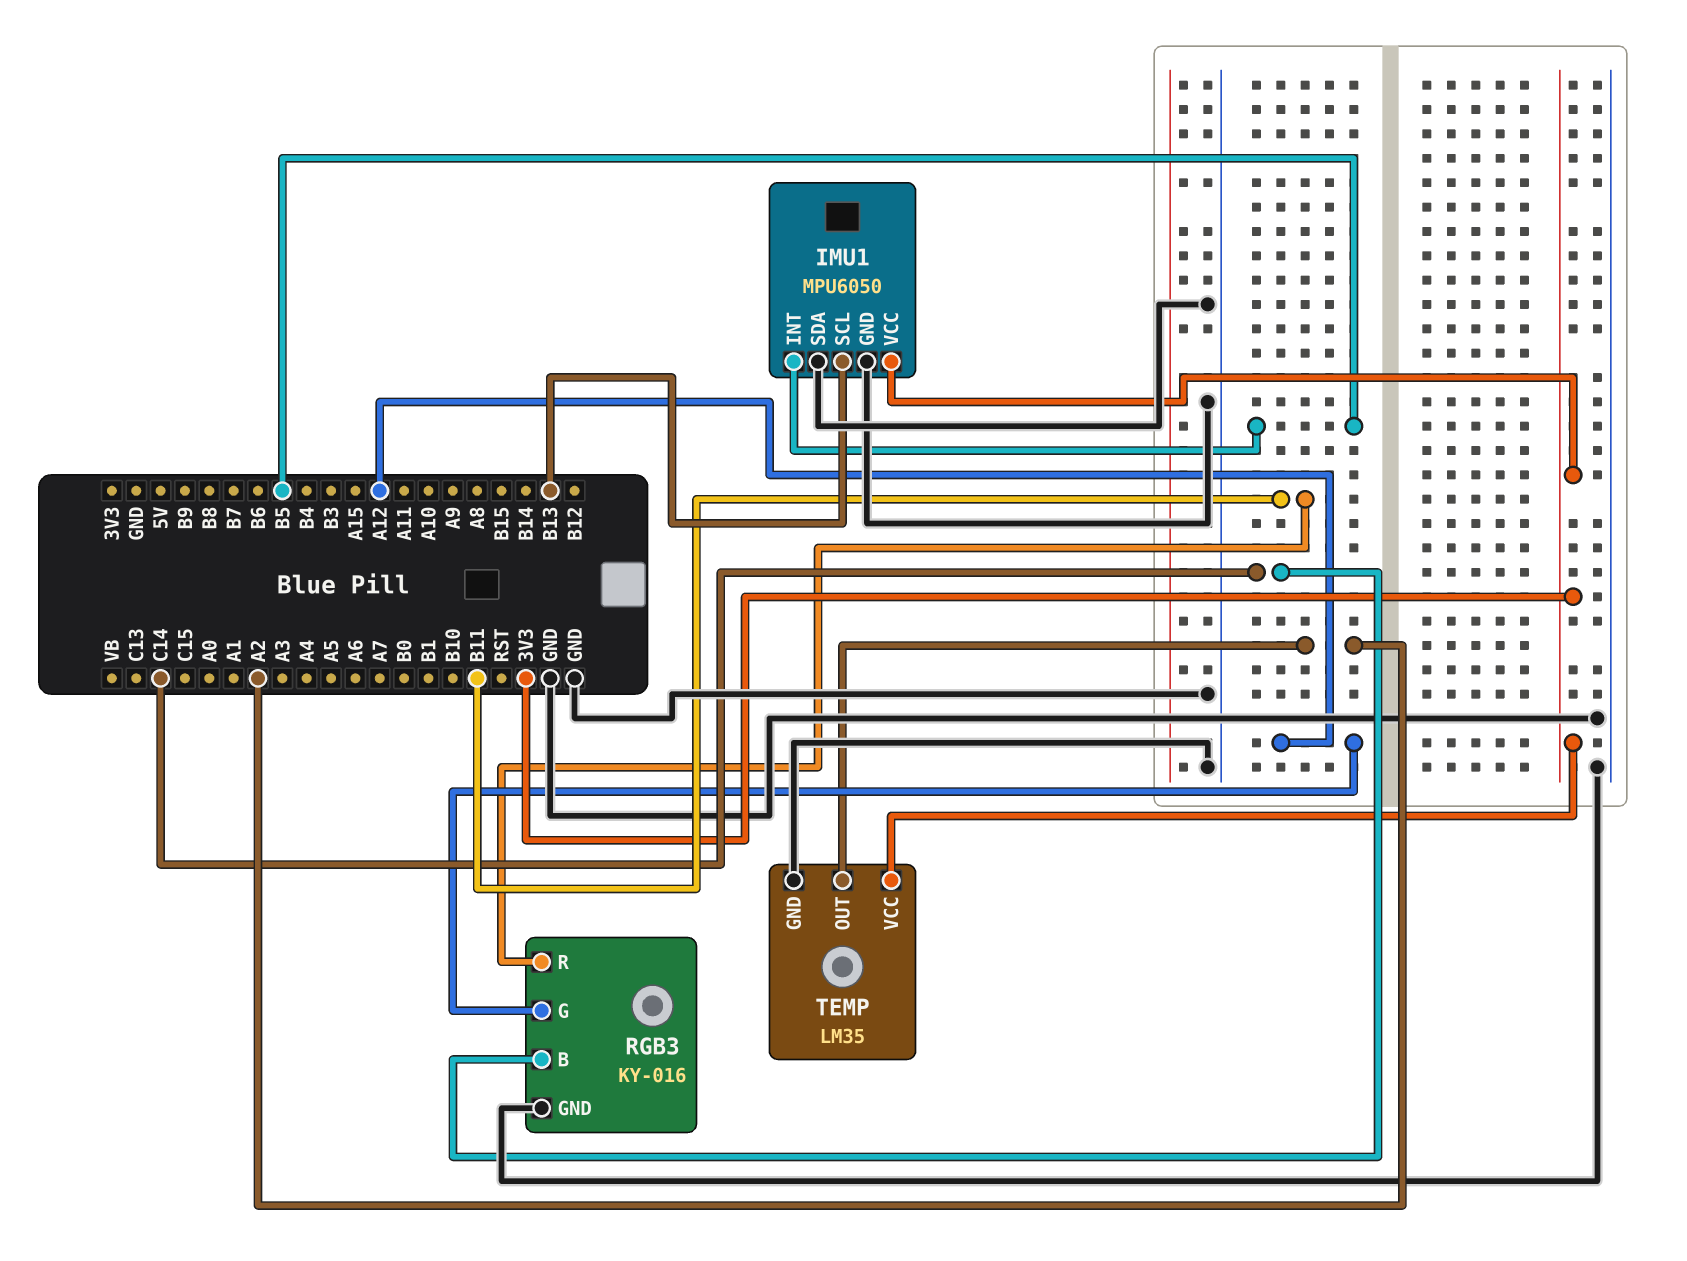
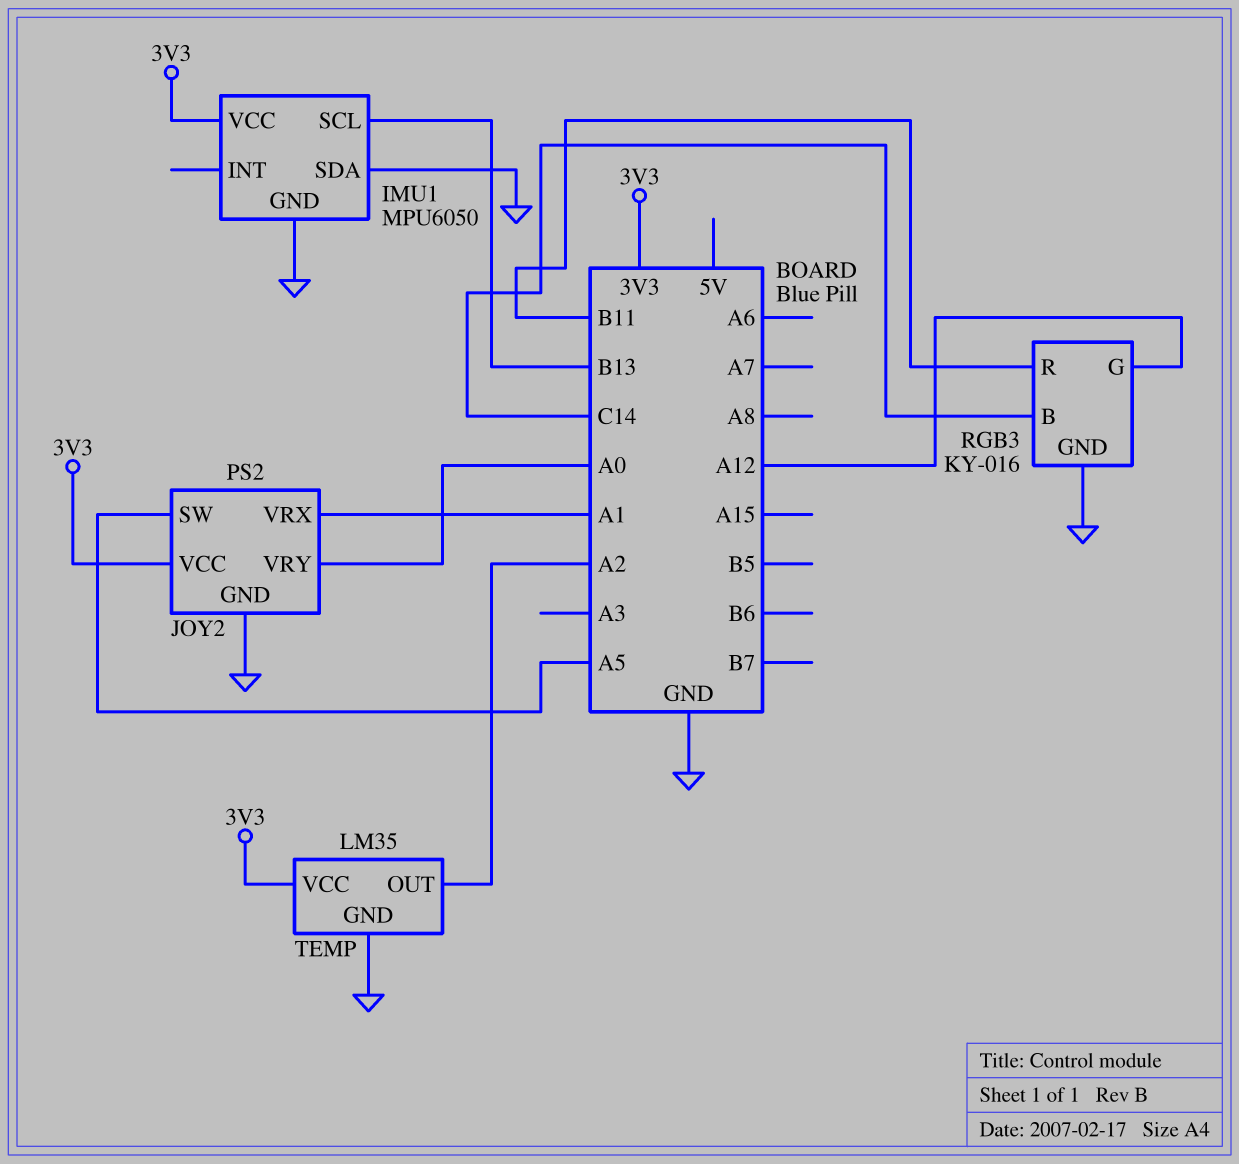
IMU1 pin INT: B5 -> none
JOY2: none -> PS2
JOY2 pin GND: none -> GND
JOY2 pin SW: none -> A5
JOY2 pin VCC: none -> 3V3
JOY2 pin VRX: none -> A1
JOY2 pin VRY: none -> A0

